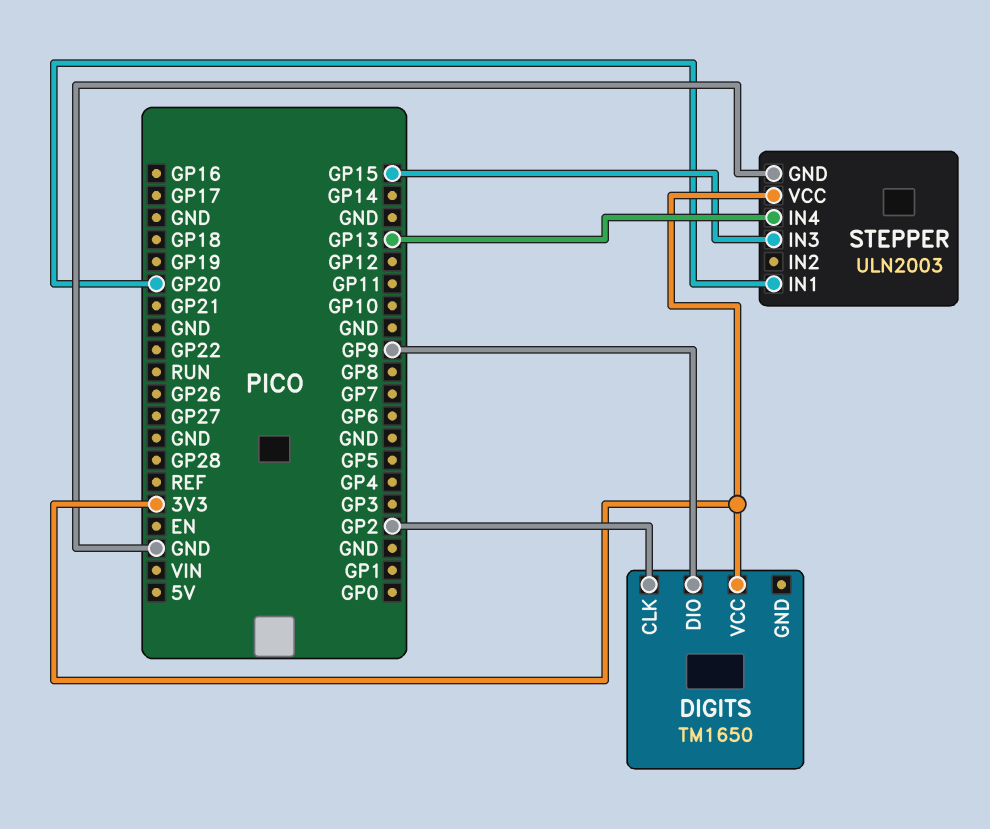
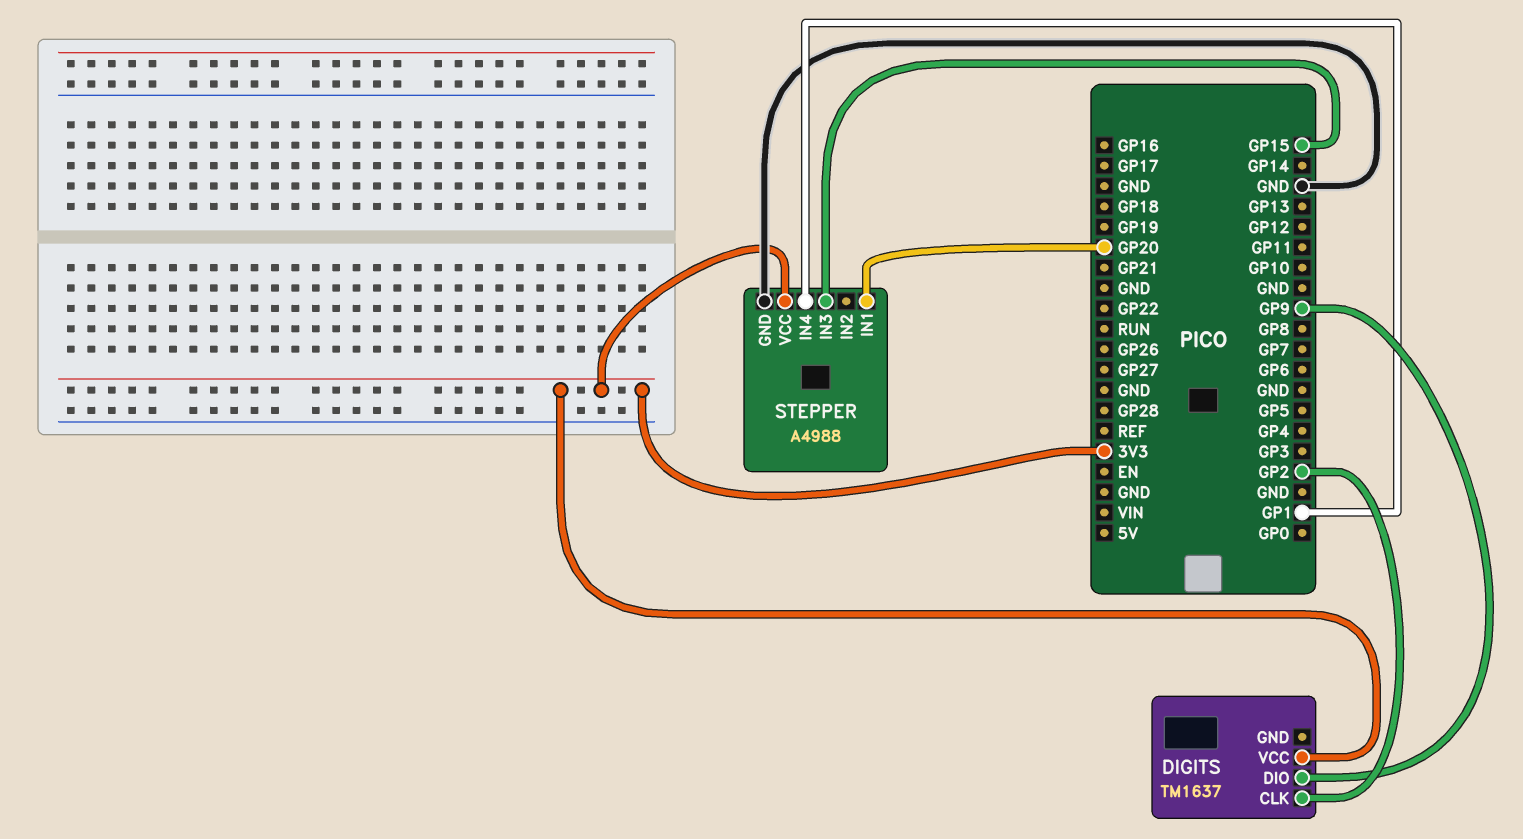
DIGITS: TM1650 -> TM1637
STEPPER: ULN2003 -> A4988
STEPPER pin IN4: GP13 -> GP1

